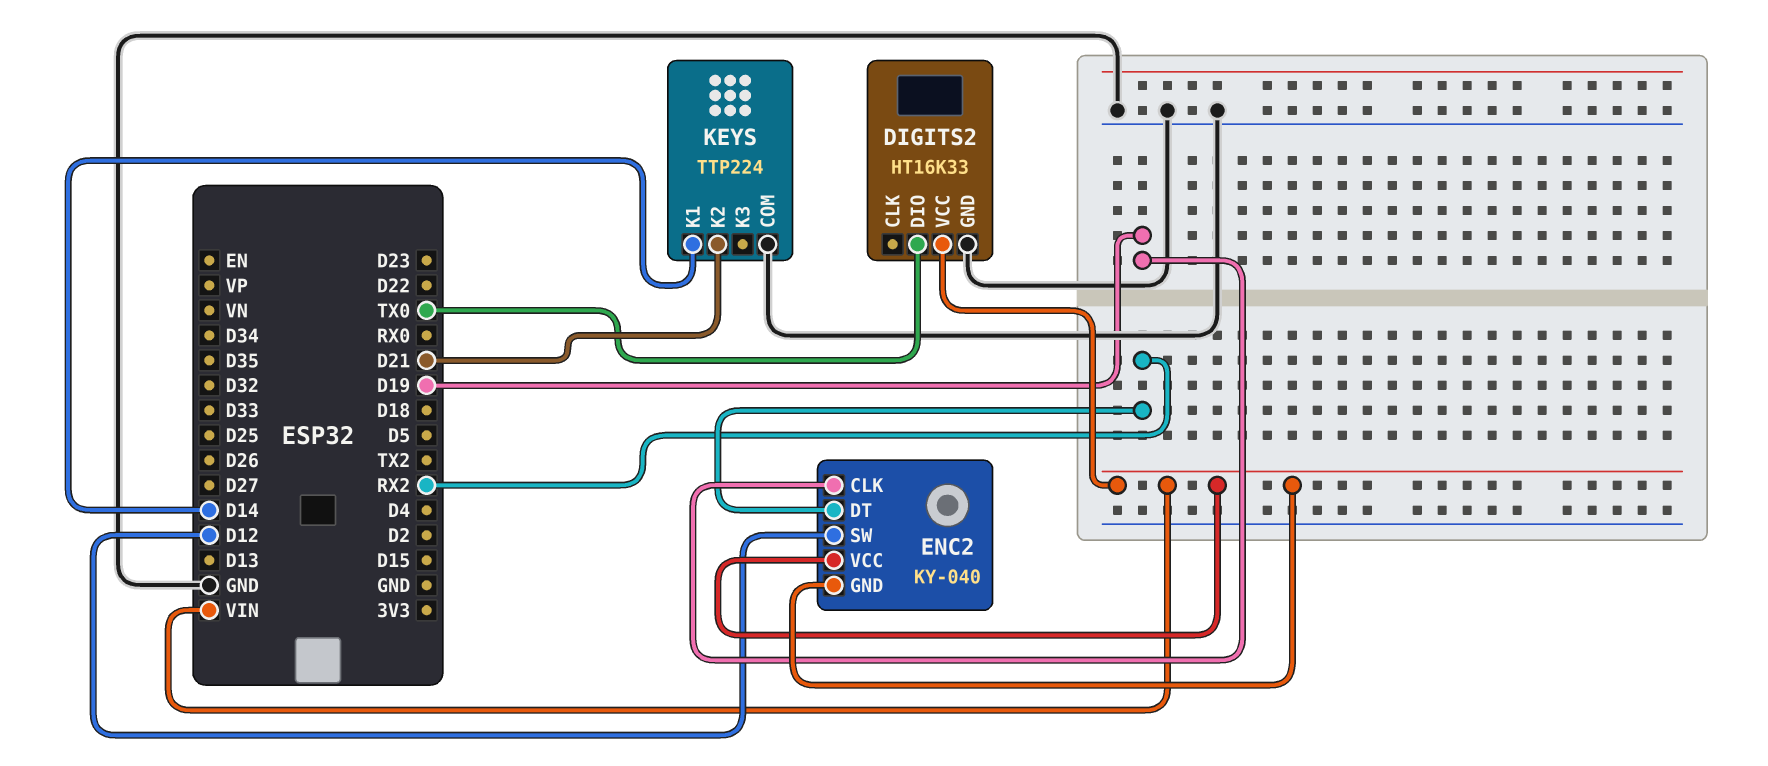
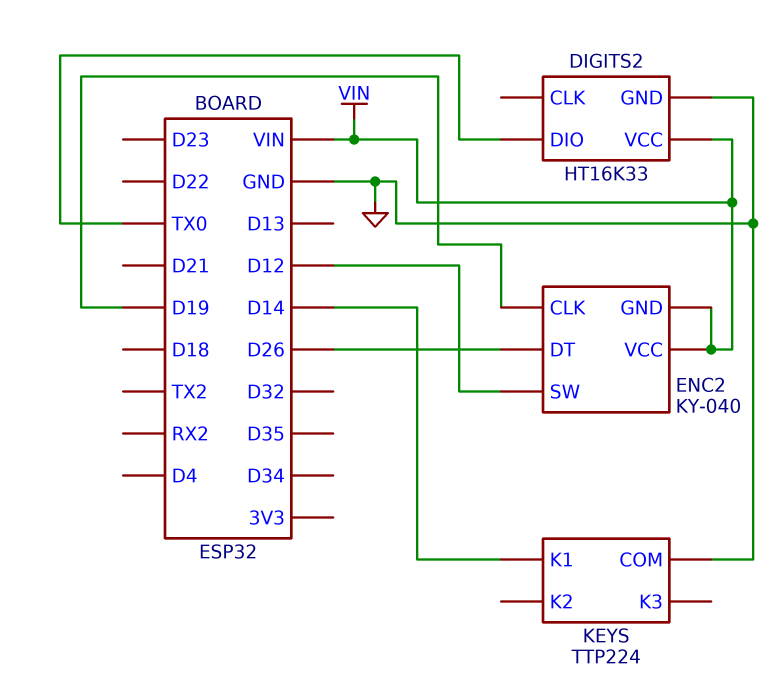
ENC2 pin DT: RX2 -> D26
KEYS pin K2: D21 -> none

